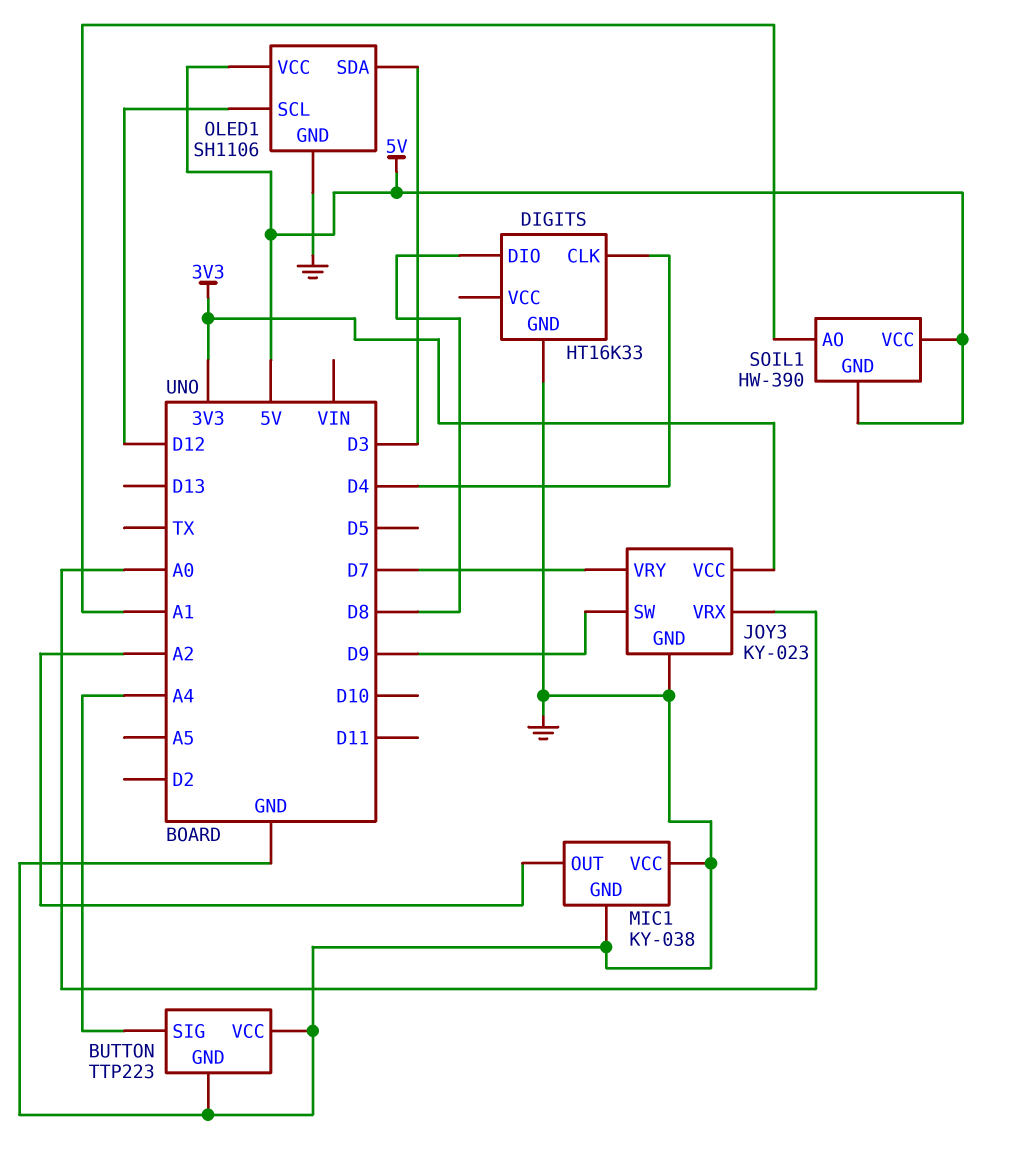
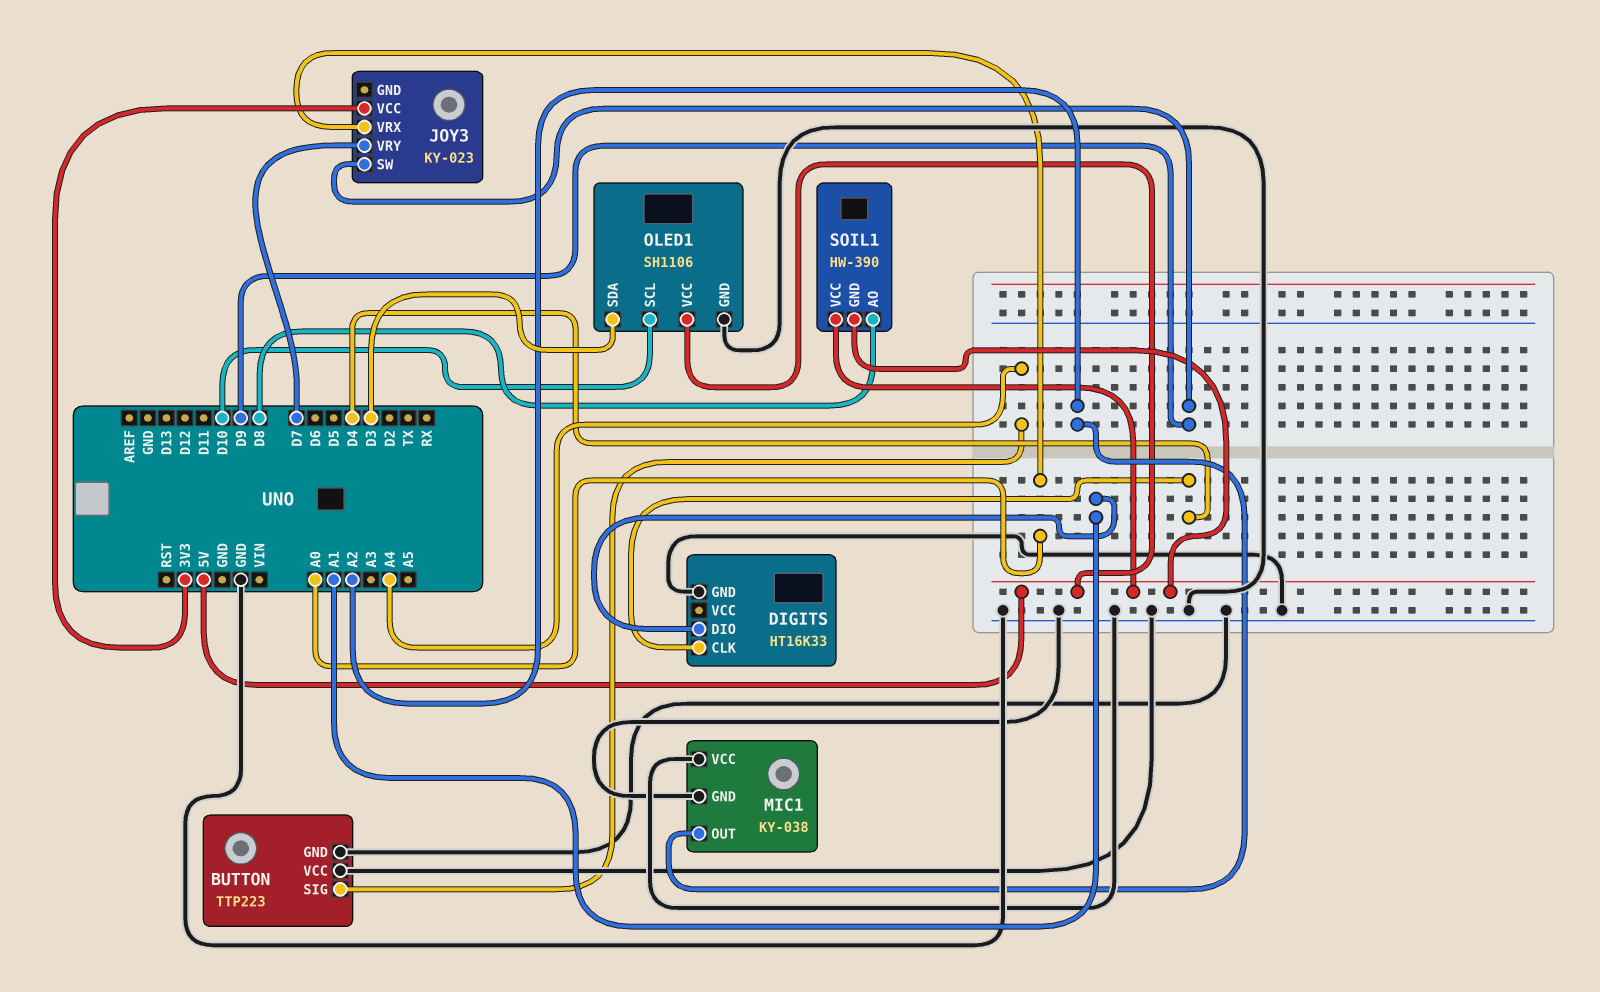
DIGITS pin DIO: D8 -> A1
JOY3 pin GND: GND -> none
OLED1 pin SCL: D12 -> D10
SOIL1 pin AO: A1 -> D8

